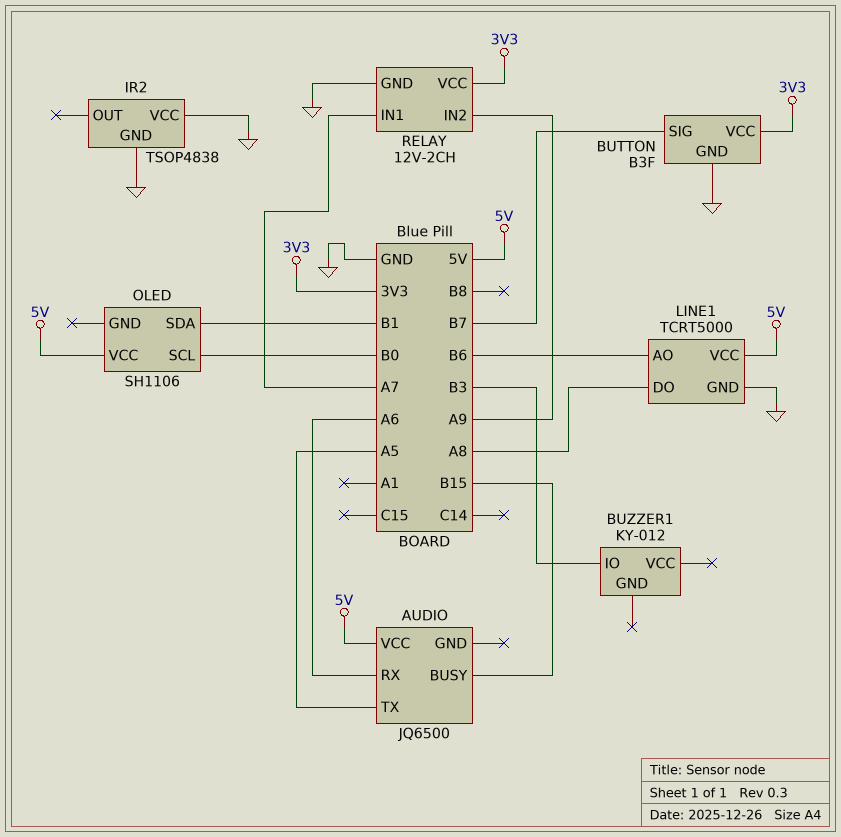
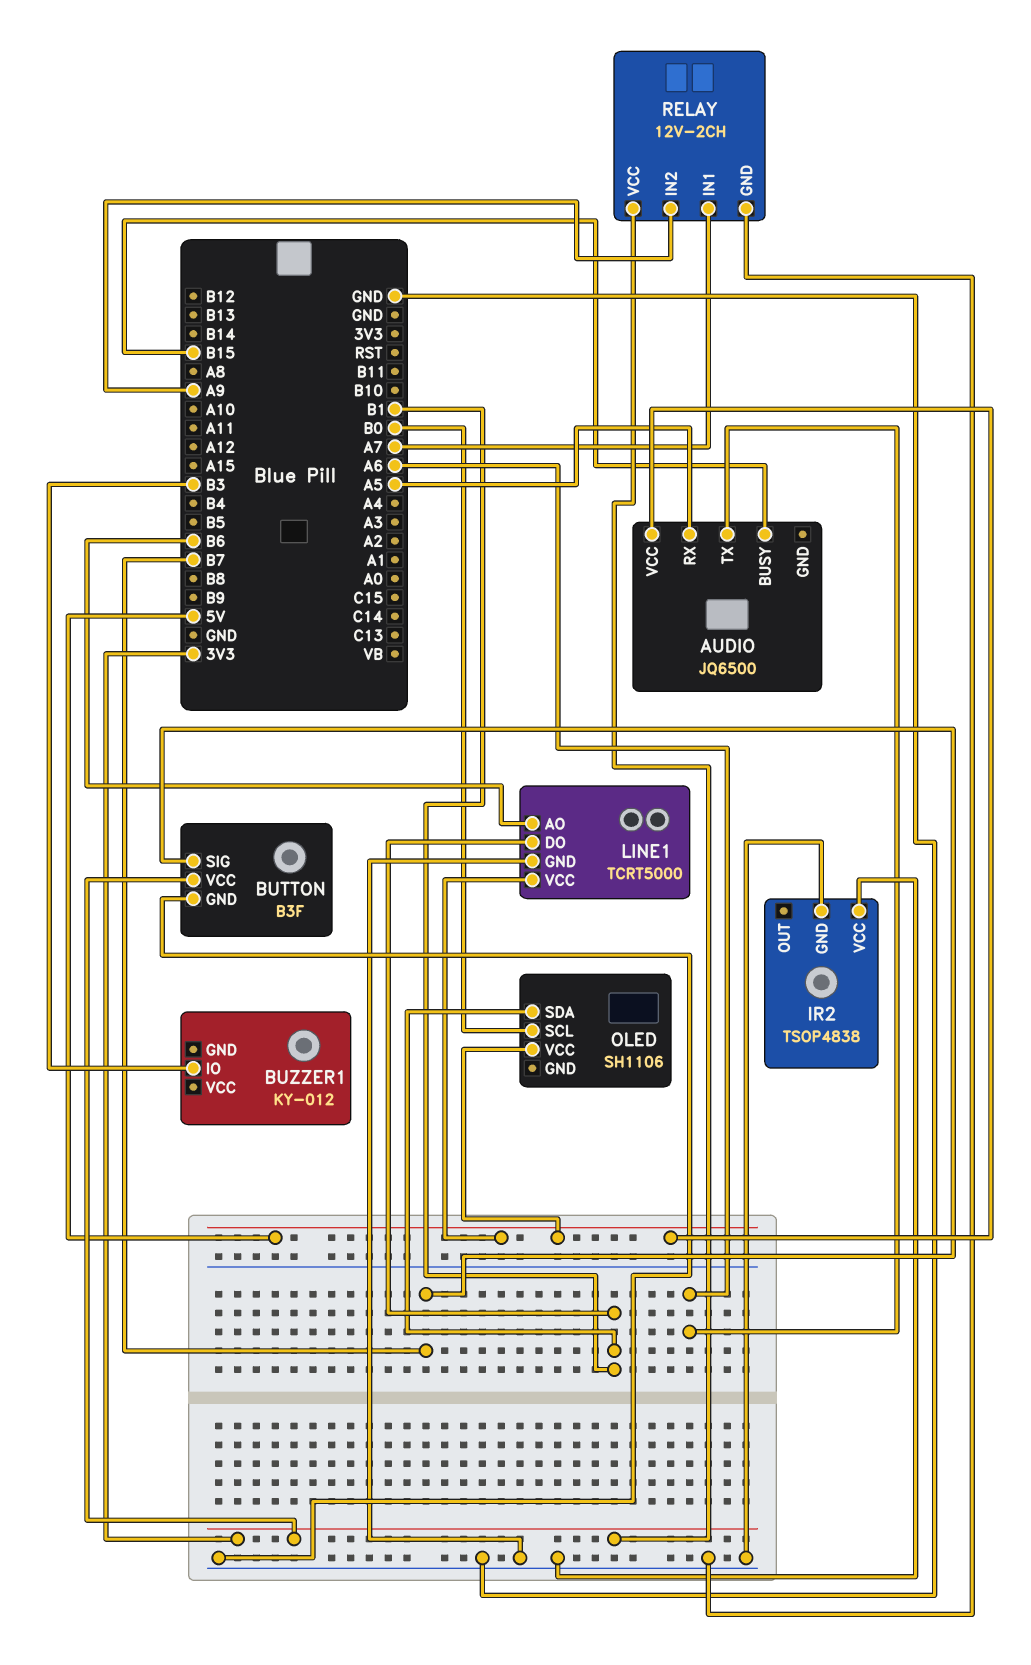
AUDIO pin RX: A6 -> A5
AUDIO pin TX: A5 -> A6
LINE1 pin DO: A8 -> B1

